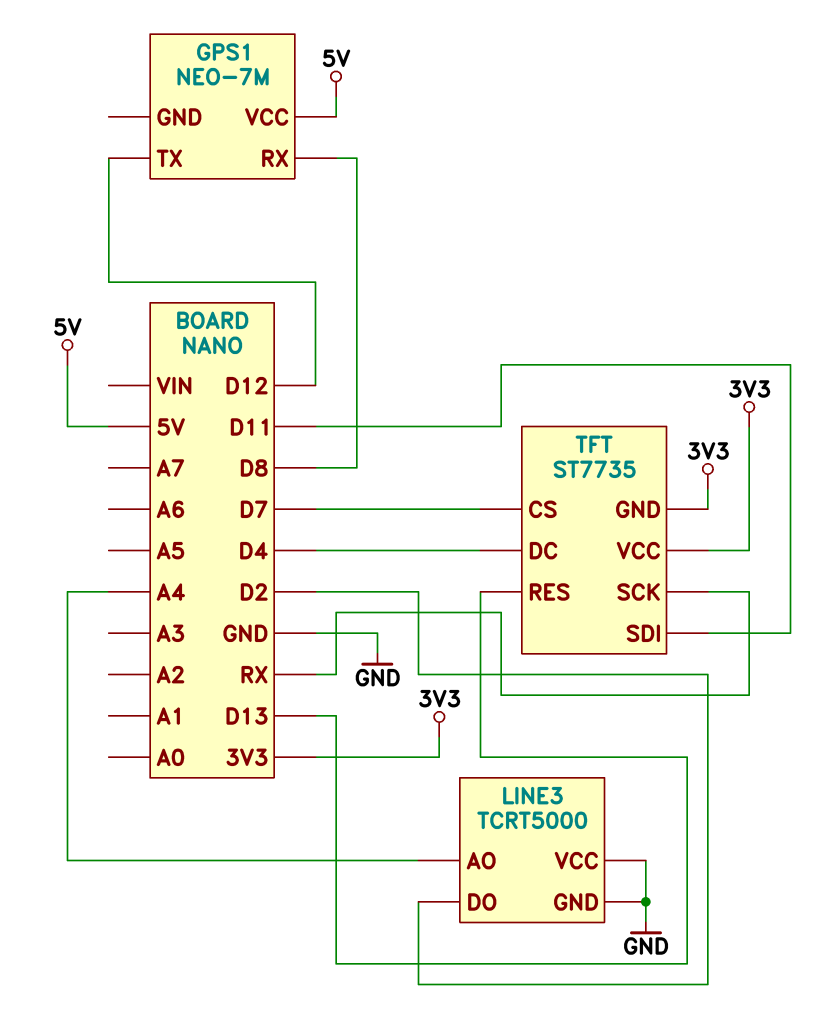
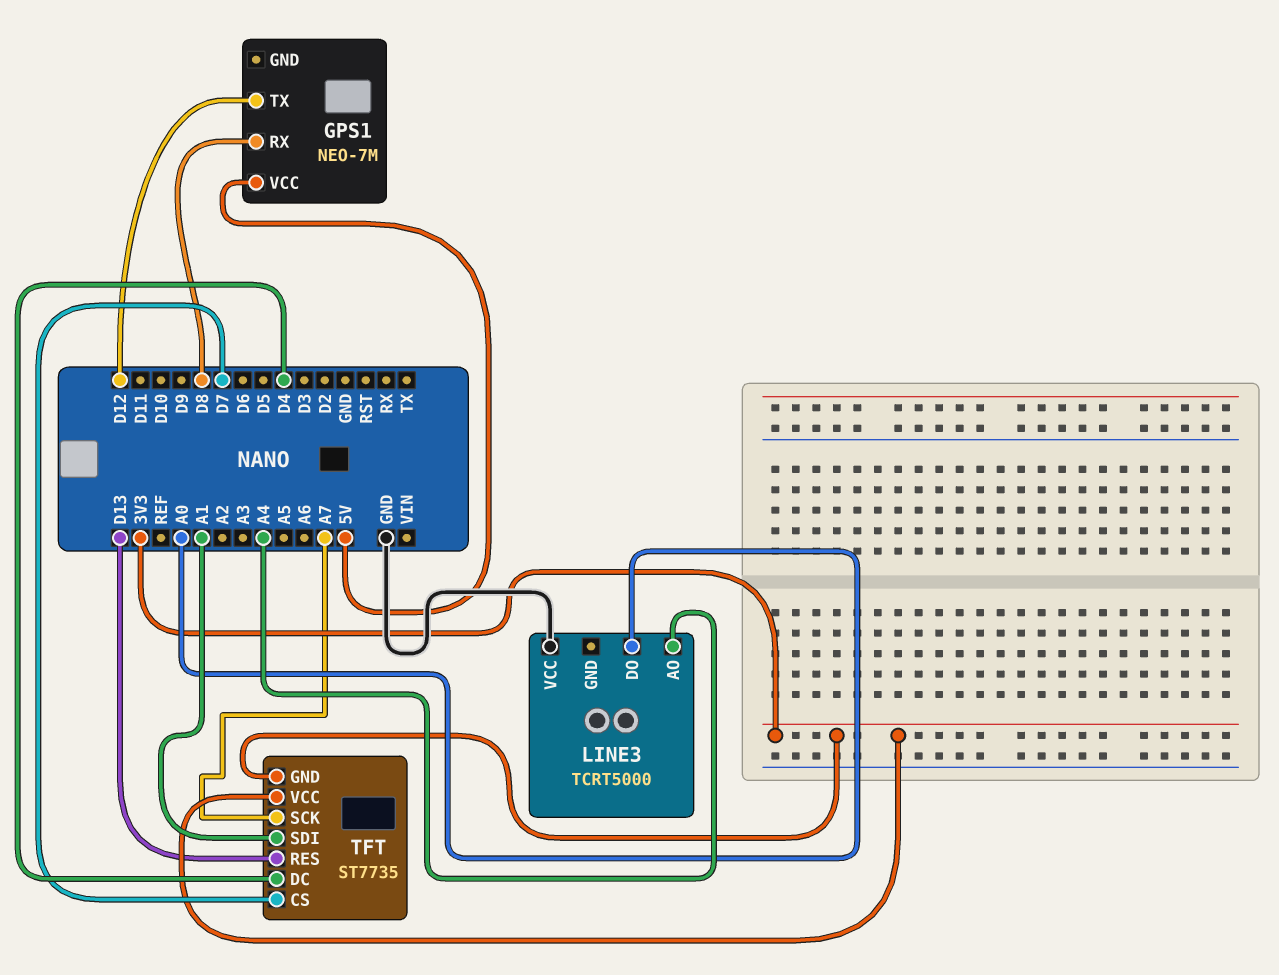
LINE3 pin DO: D2 -> A0
LINE3 pin GND: GND -> none
TFT pin SCK: RX -> A7
TFT pin SDI: D11 -> A1

